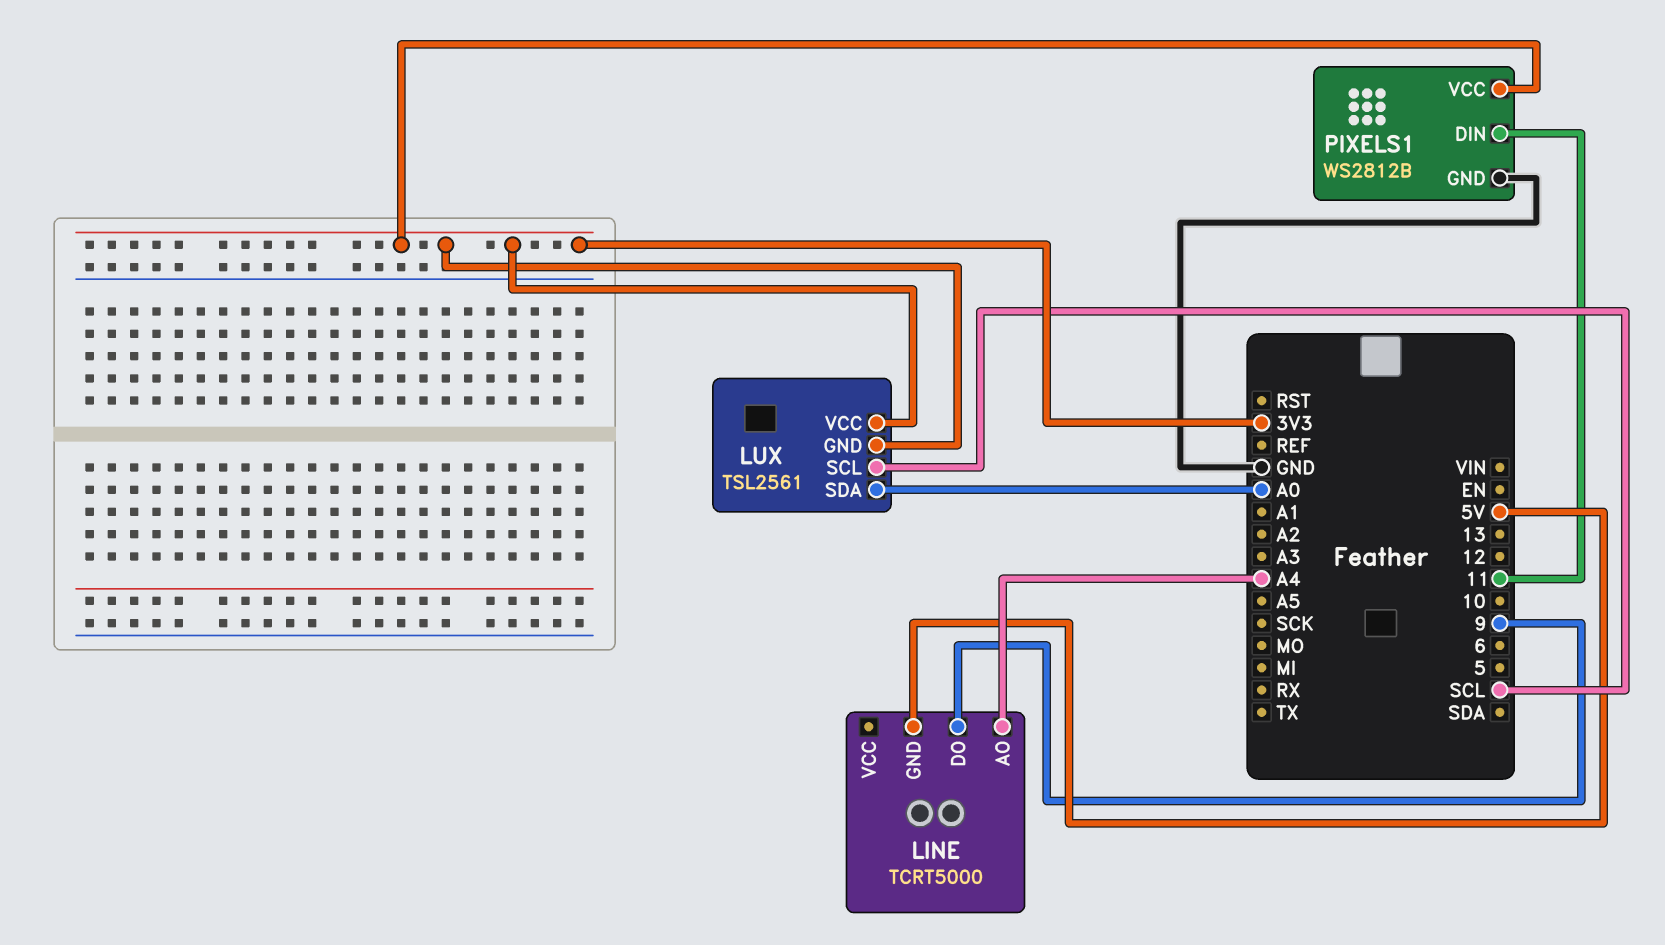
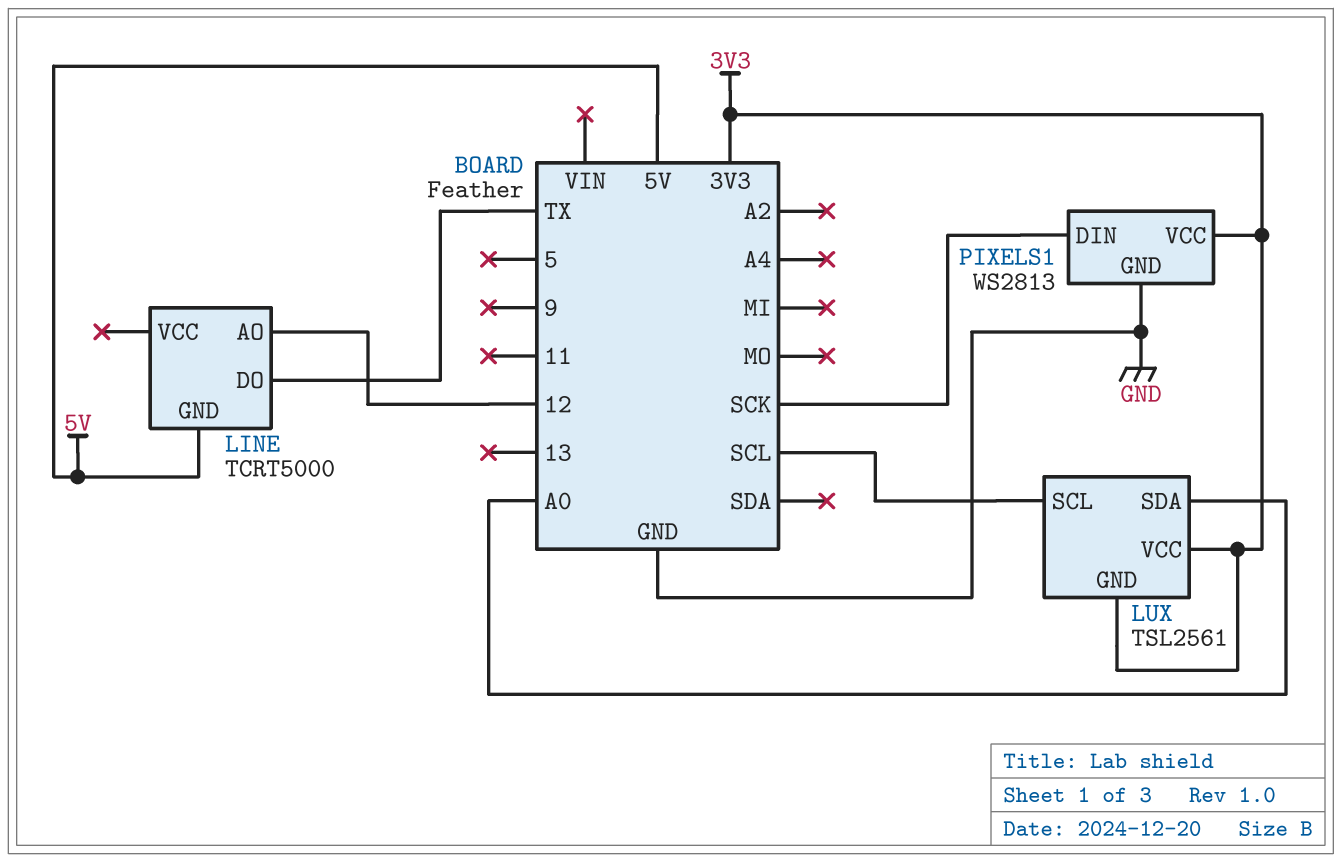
LINE pin AO: A4 -> 12
LINE pin DO: 9 -> TX
PIXELS1: WS2812B -> WS2813
PIXELS1 pin DIN: 11 -> SCK

